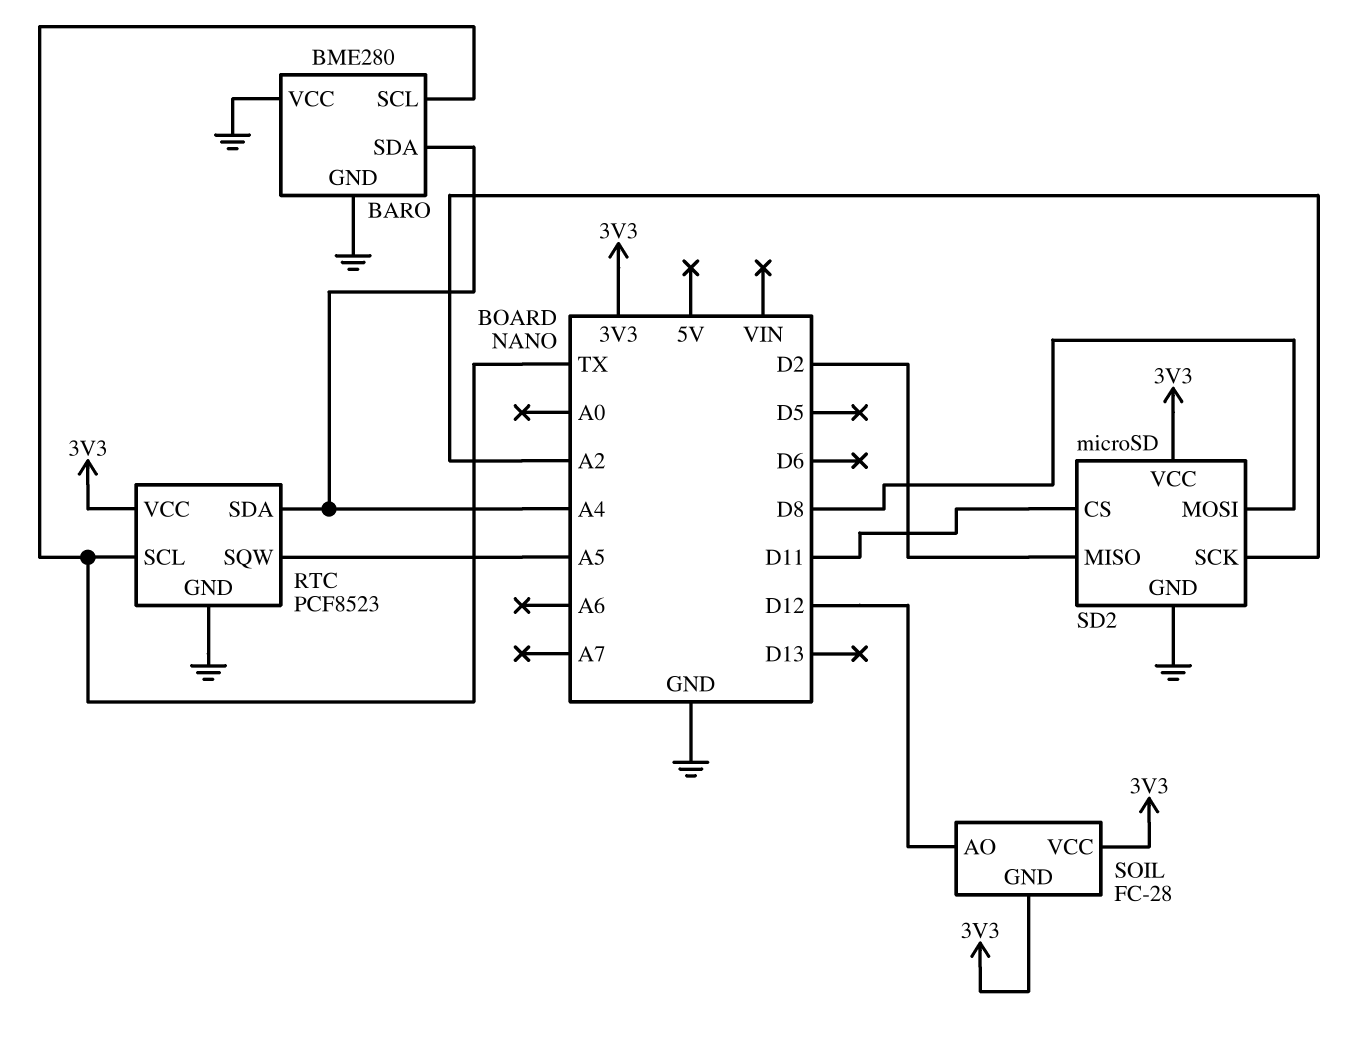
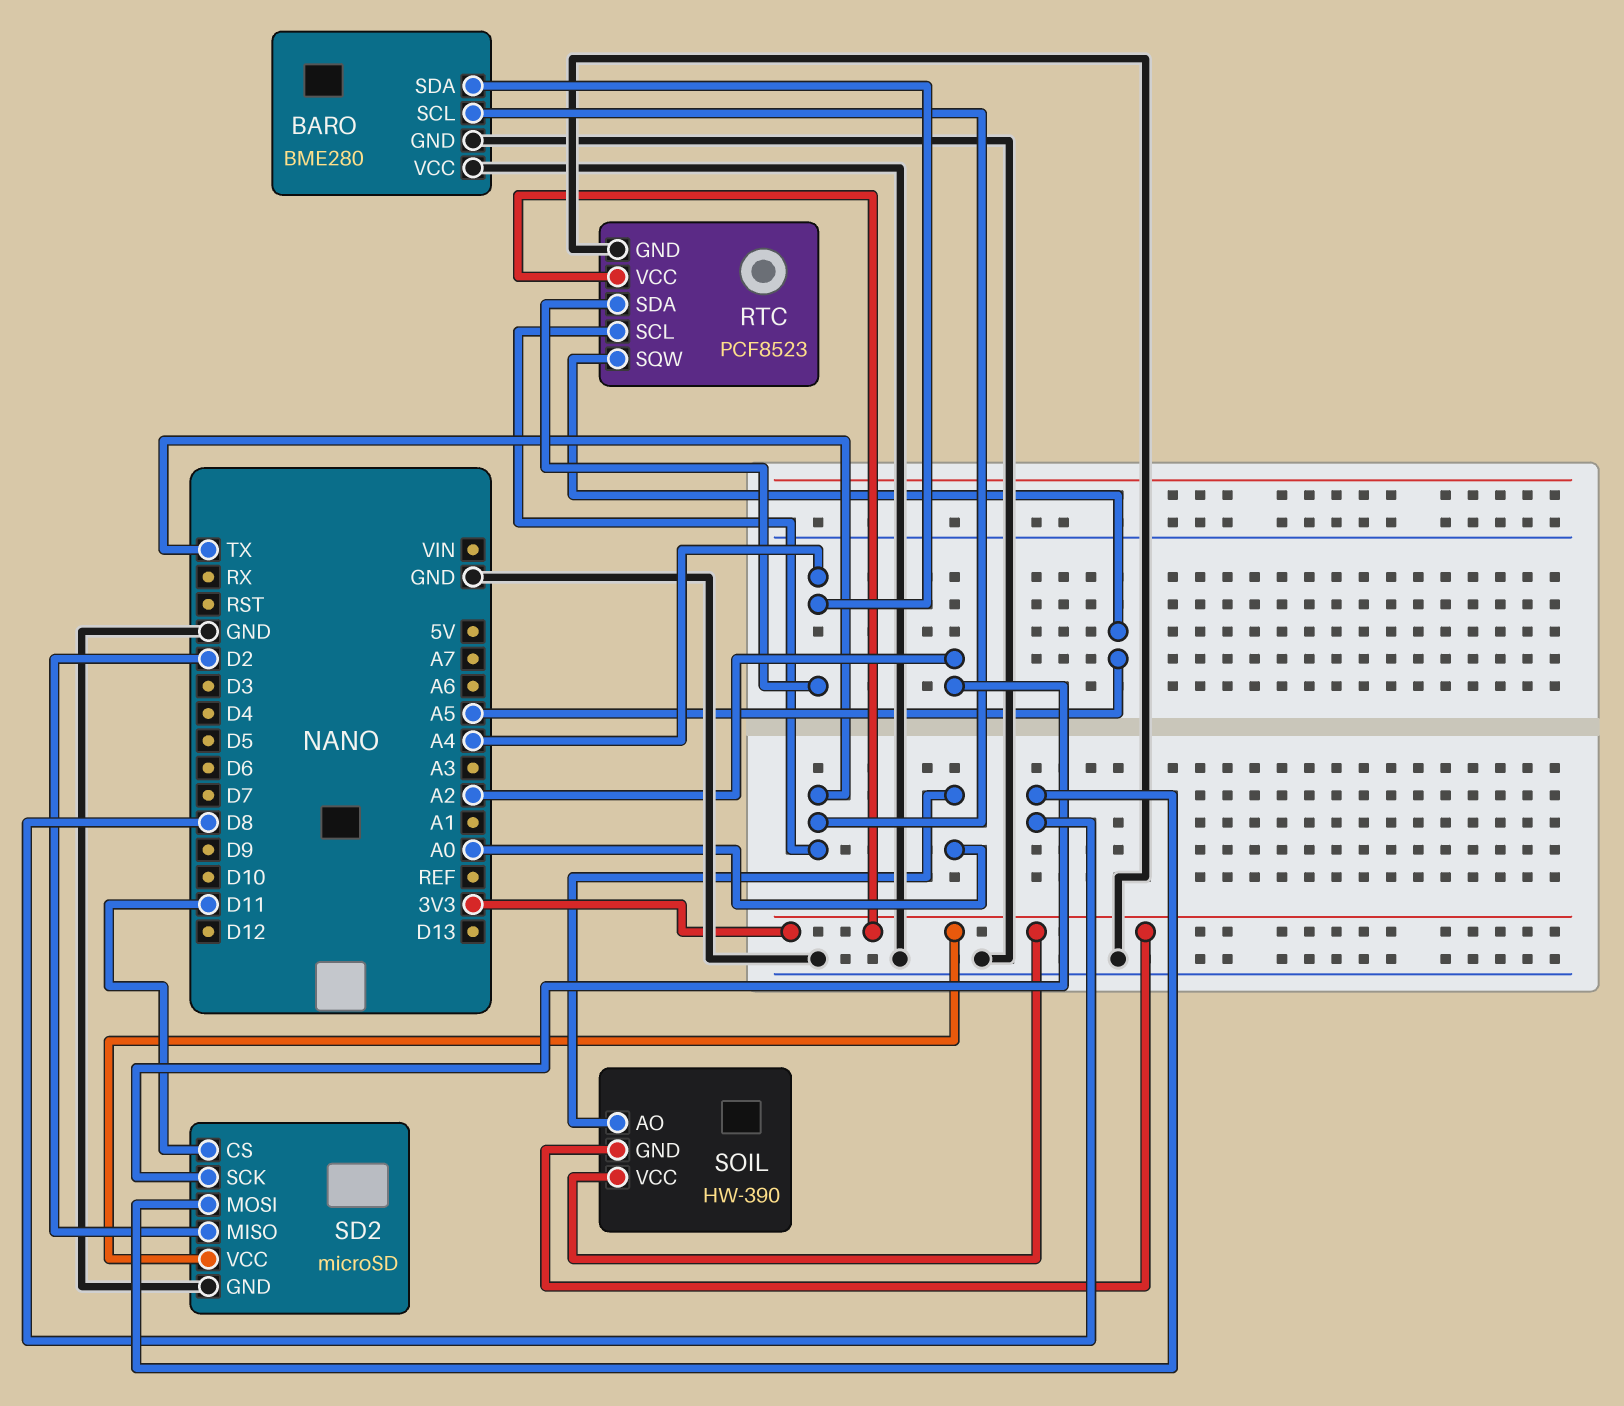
SOIL: FC-28 -> HW-390
SOIL pin AO: D12 -> A0

